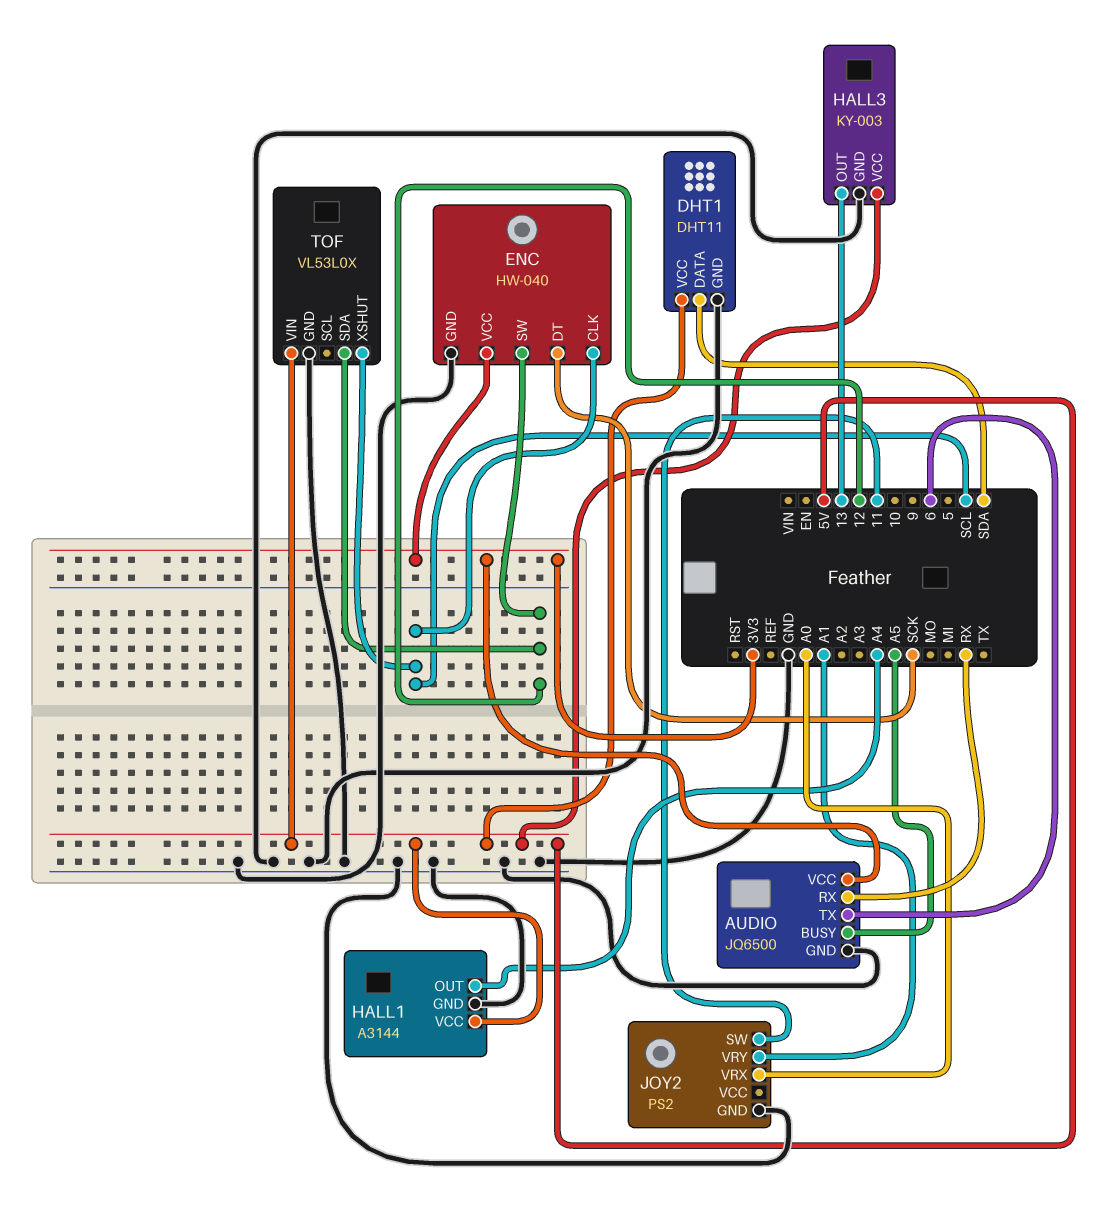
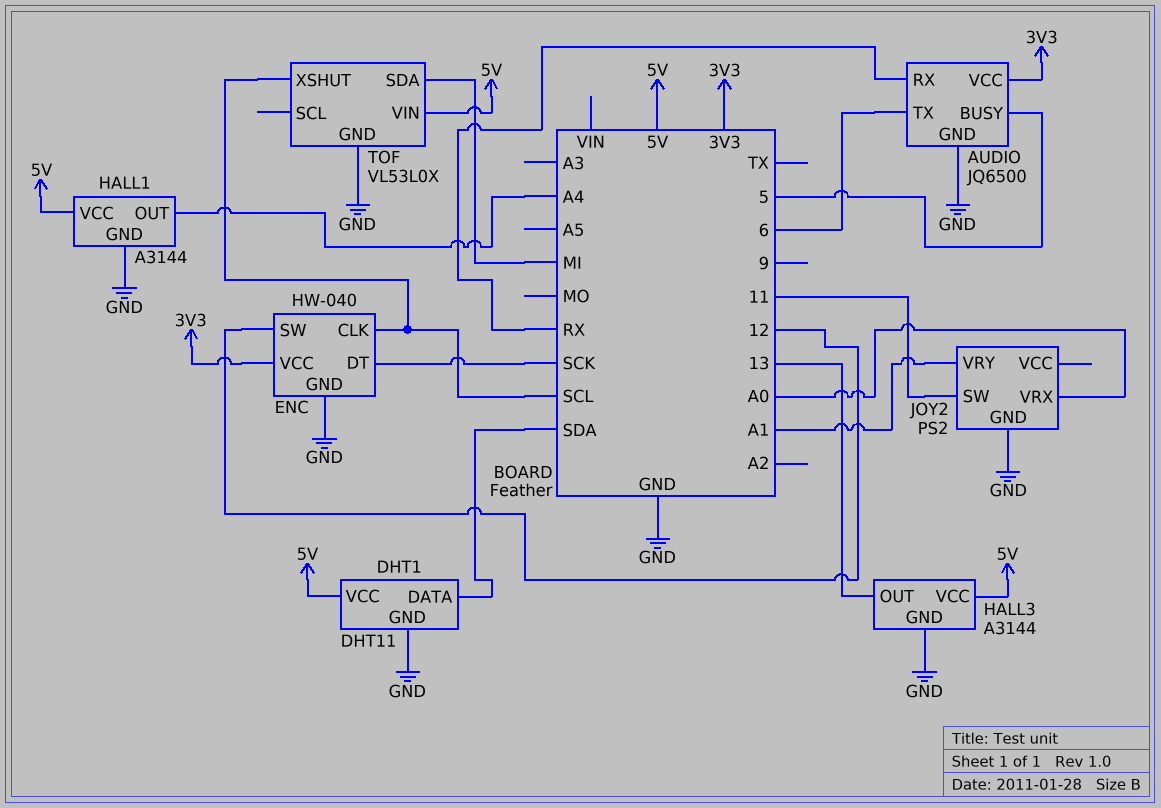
AUDIO pin BUSY: A5 -> 5
HALL3: KY-003 -> A3144
TOF pin SDA: 12 -> MI

